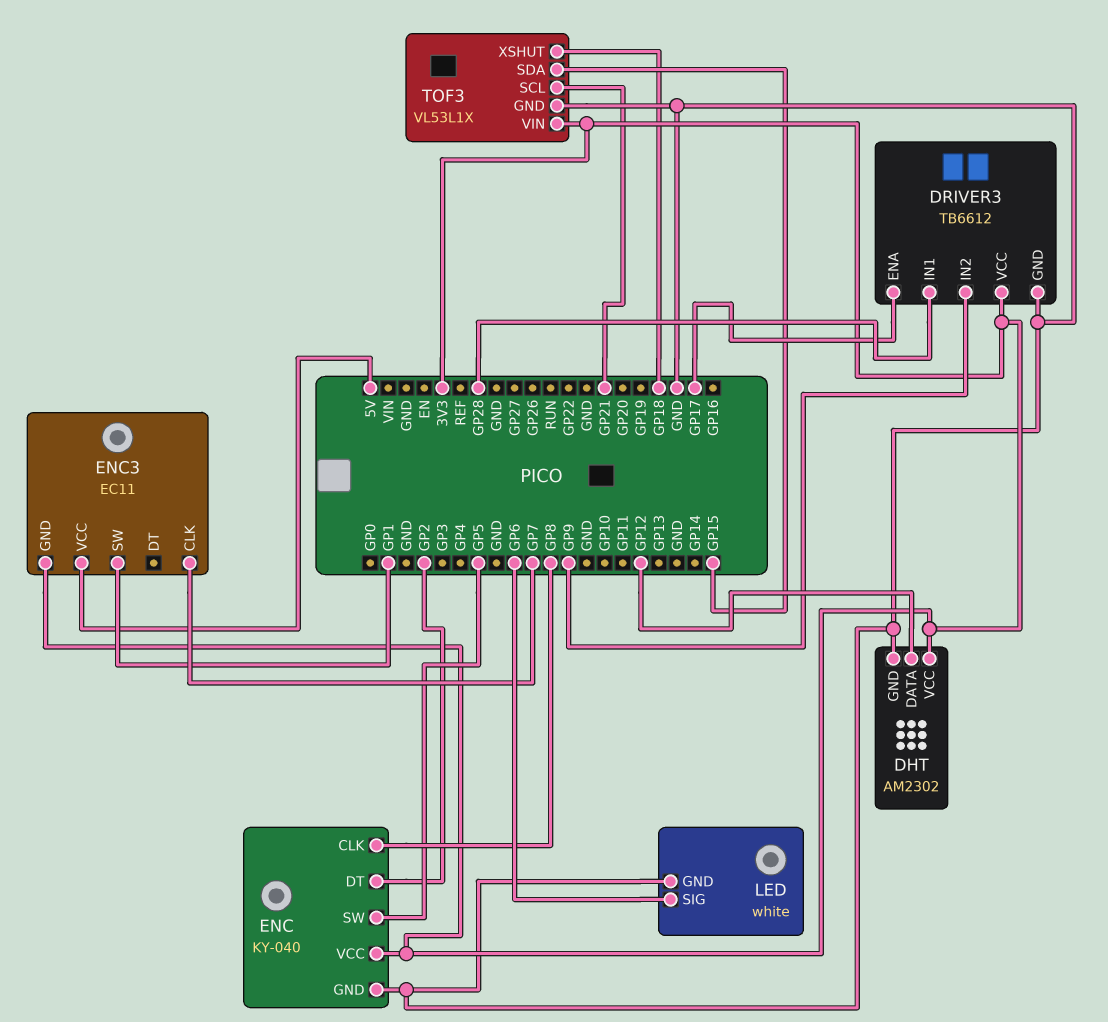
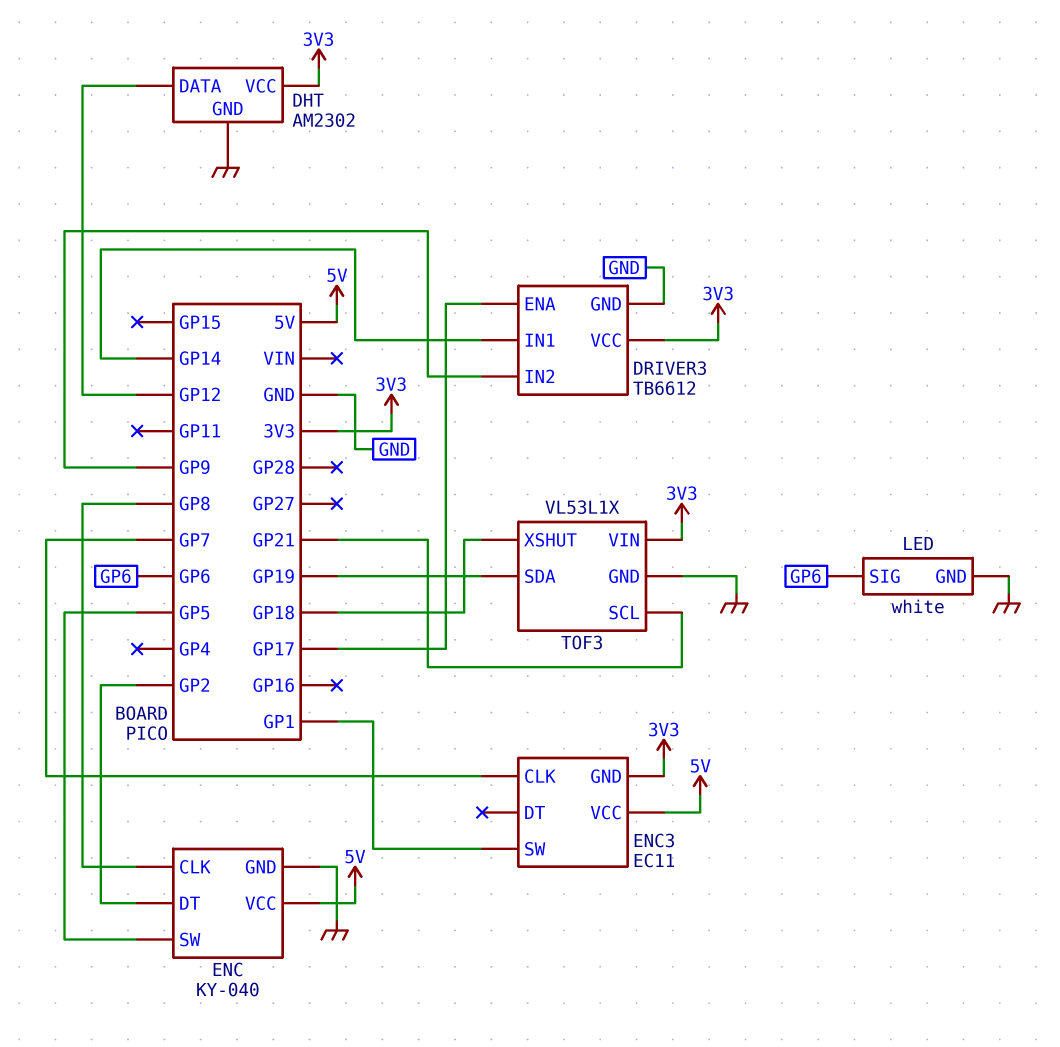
DRIVER3 pin IN1: GP28 -> GP14
ENC pin VCC: 3V3 -> 5V
TOF3 pin SDA: GP15 -> GP19

